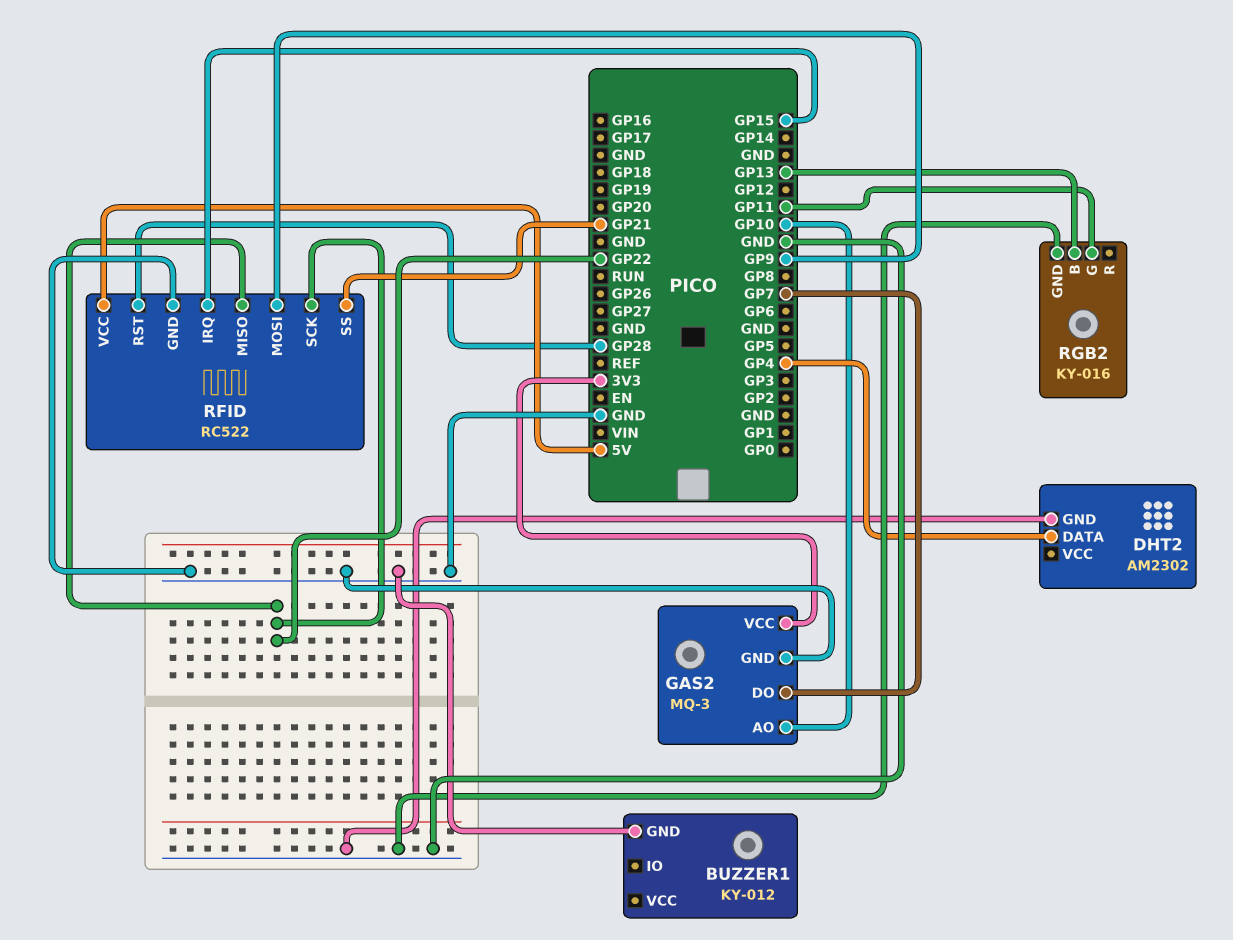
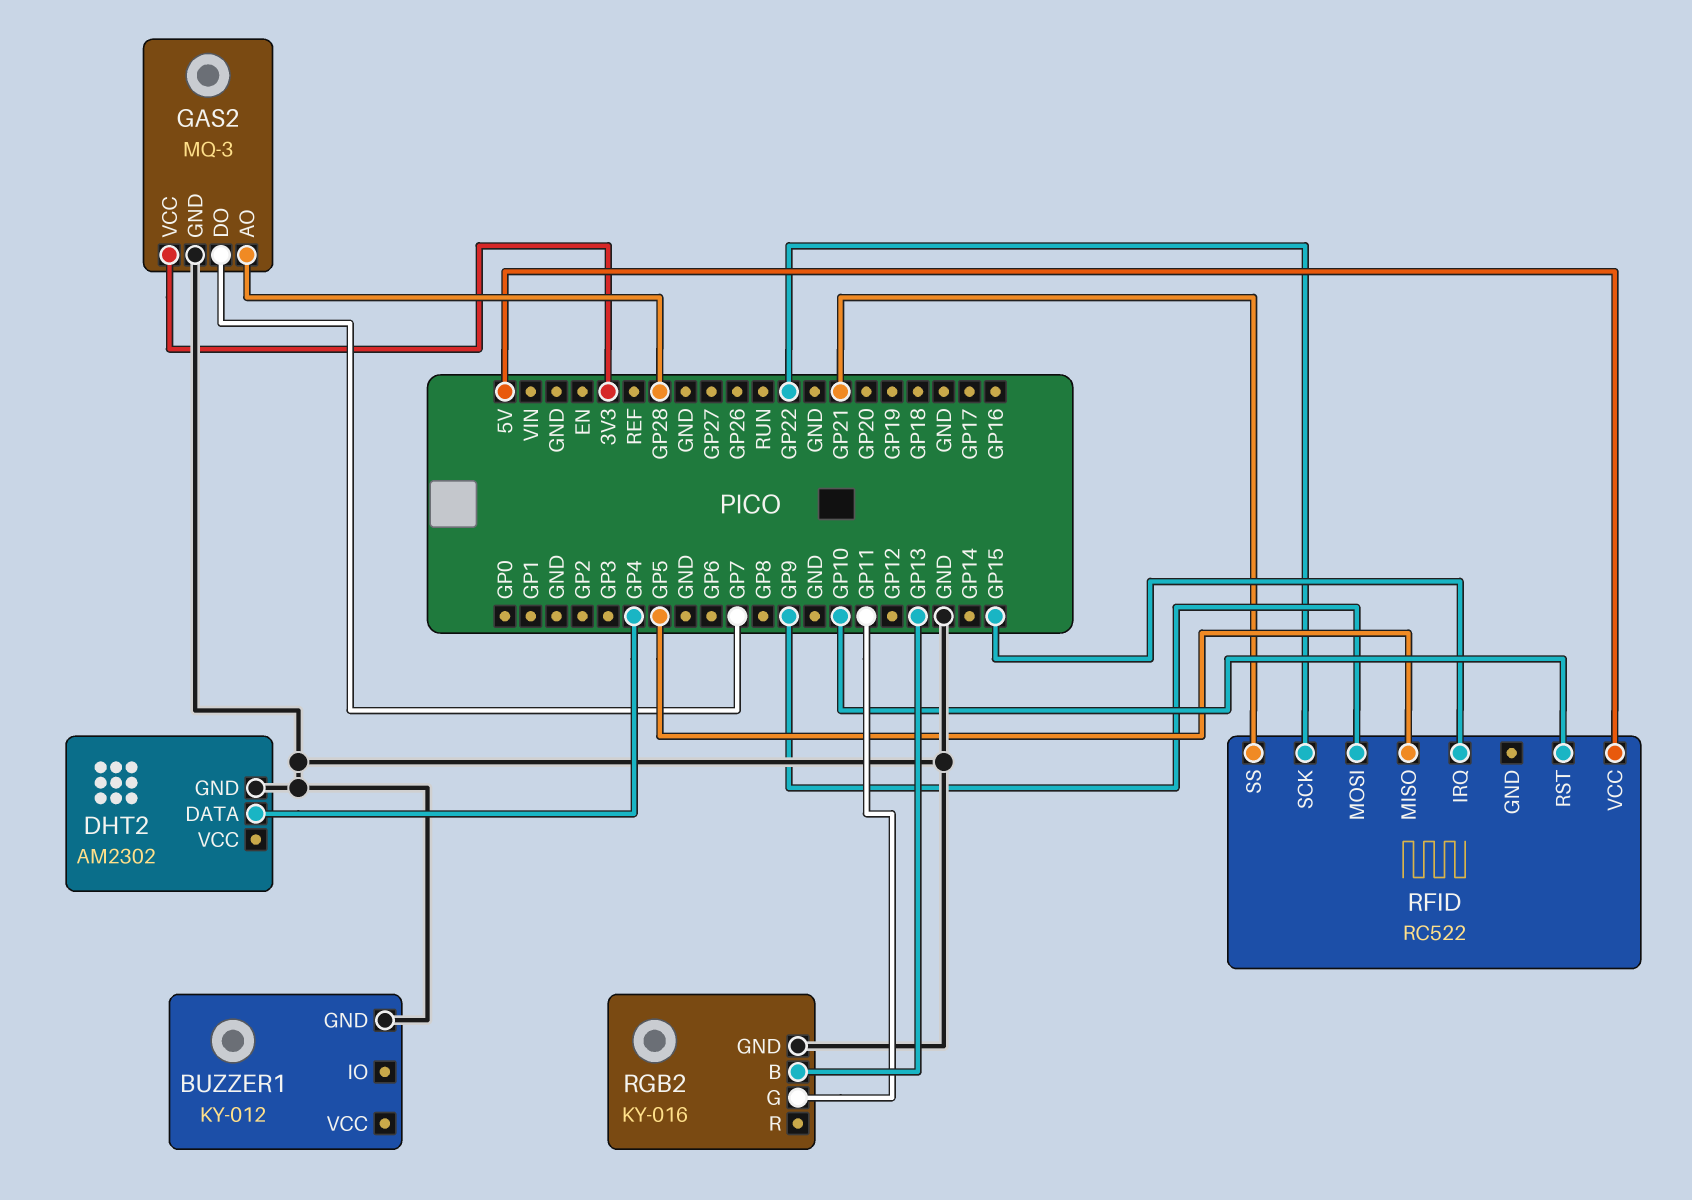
GAS2 pin AO: GP10 -> GP28
RFID pin GND: GND -> none
RFID pin MISO: GP22 -> GP5
RFID pin RST: GP28 -> GP10

